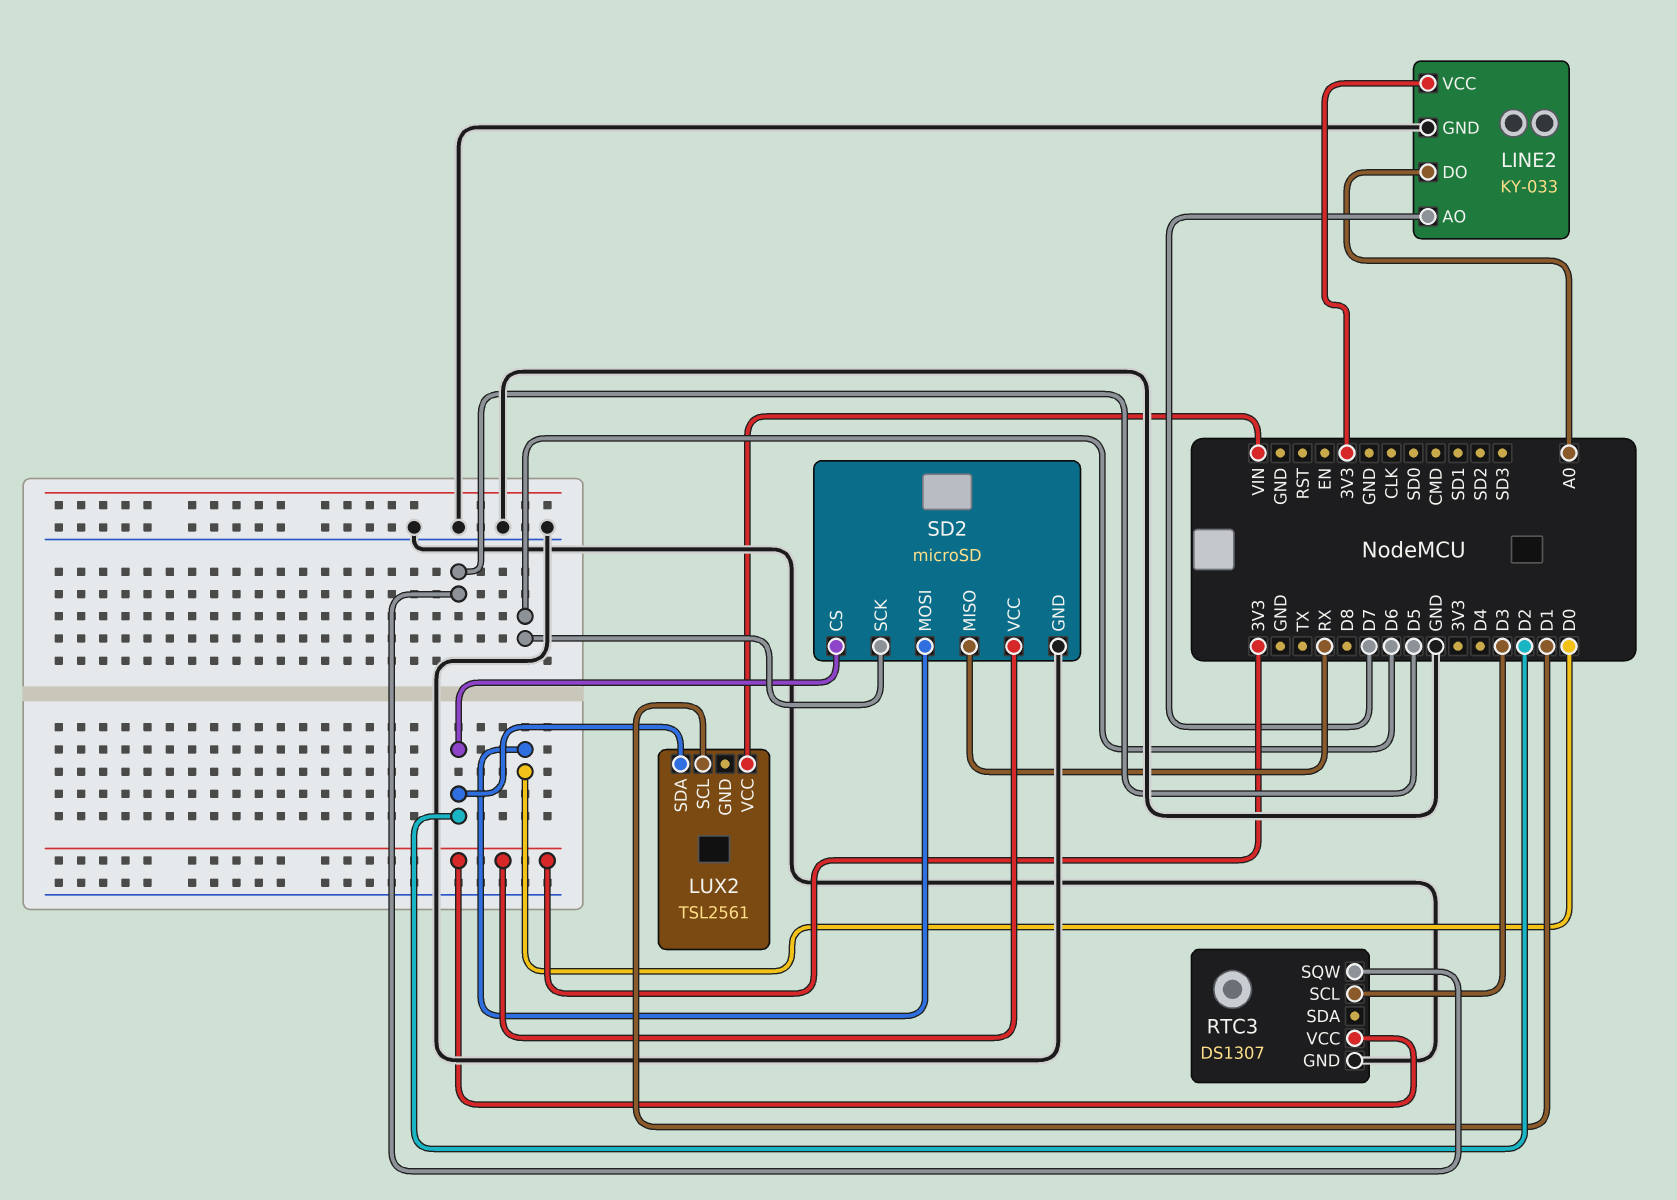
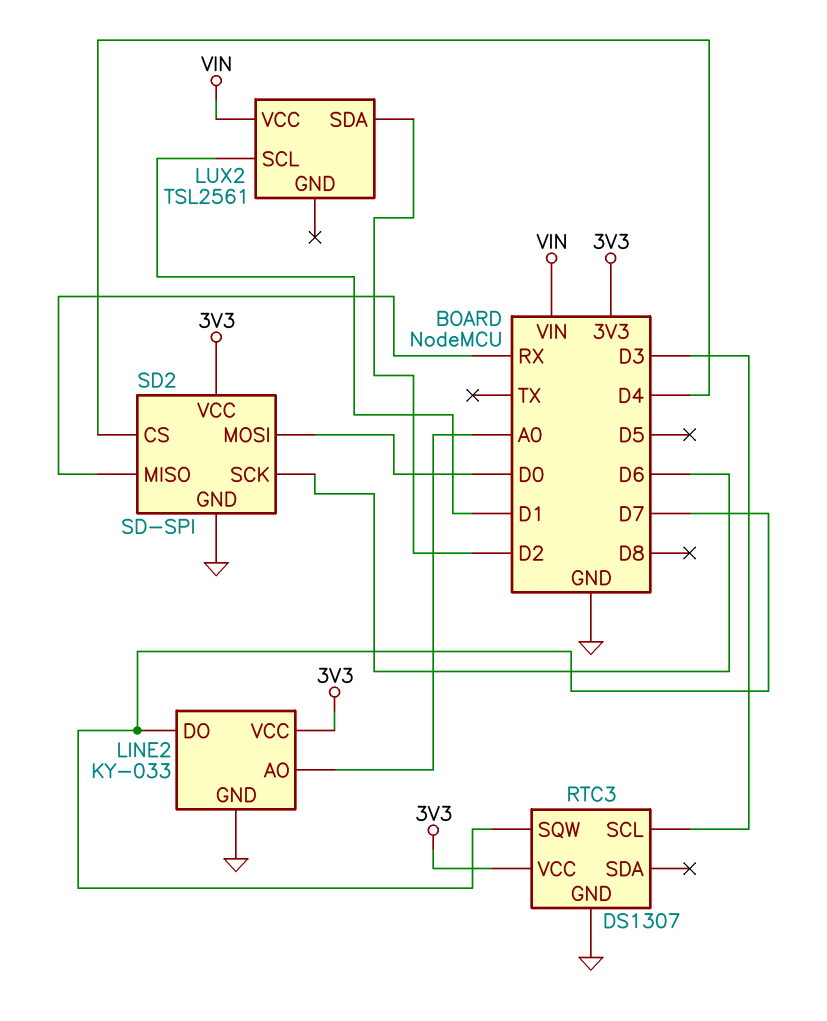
LINE2 pin AO: D7 -> A0
LINE2 pin DO: A0 -> D7
RTC3 pin SQW: D5 -> D7
SD2: microSD -> SD-SPI
SD2 pin CS: D2 -> D4

